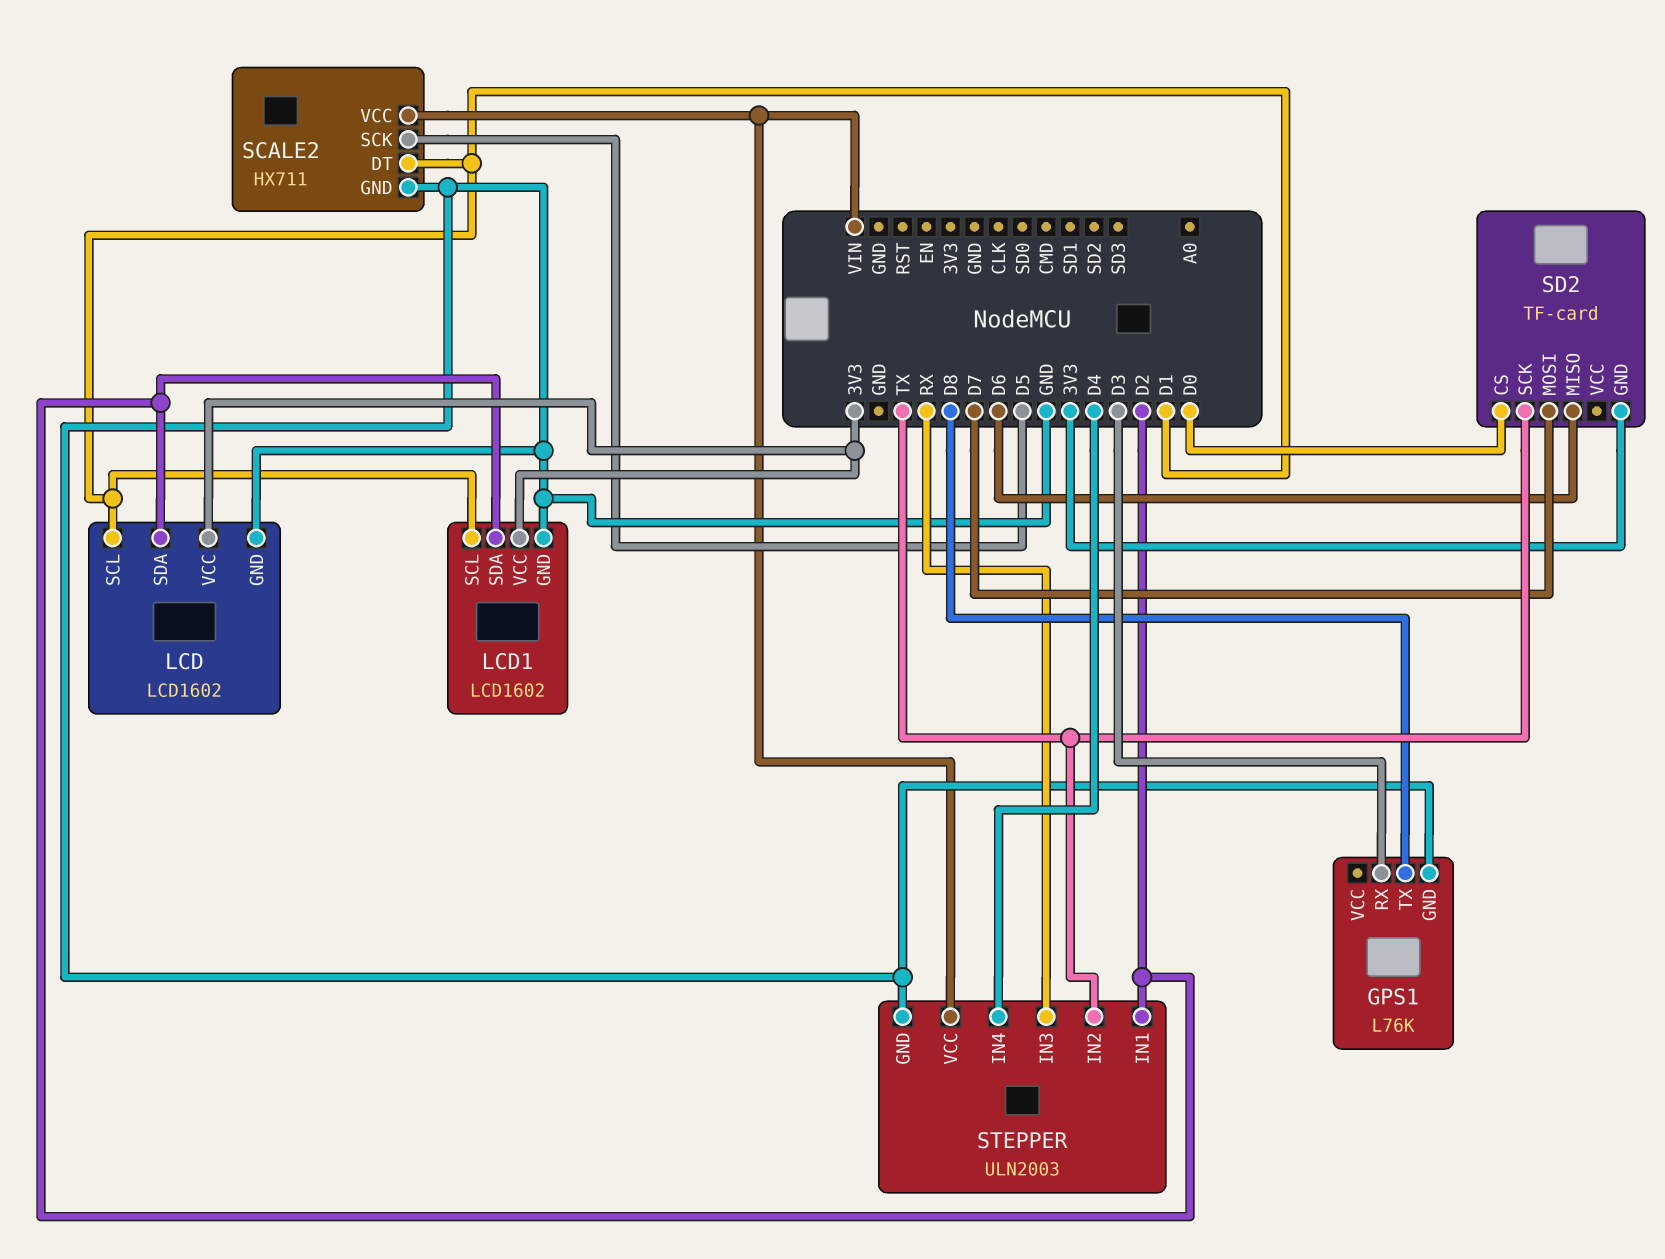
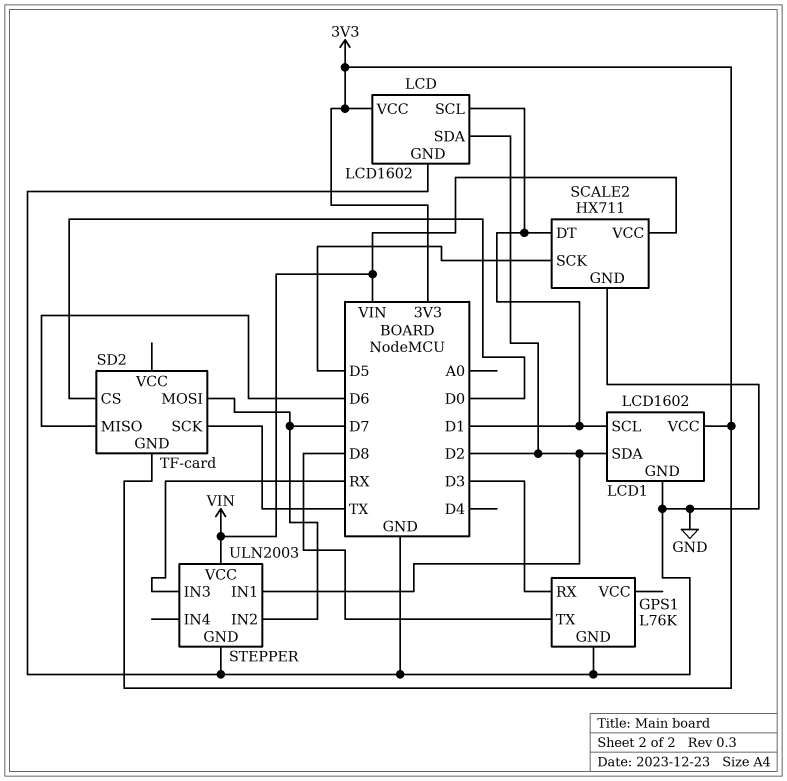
STEPPER pin IN2: TX -> D7
STEPPER pin IN4: D4 -> none

